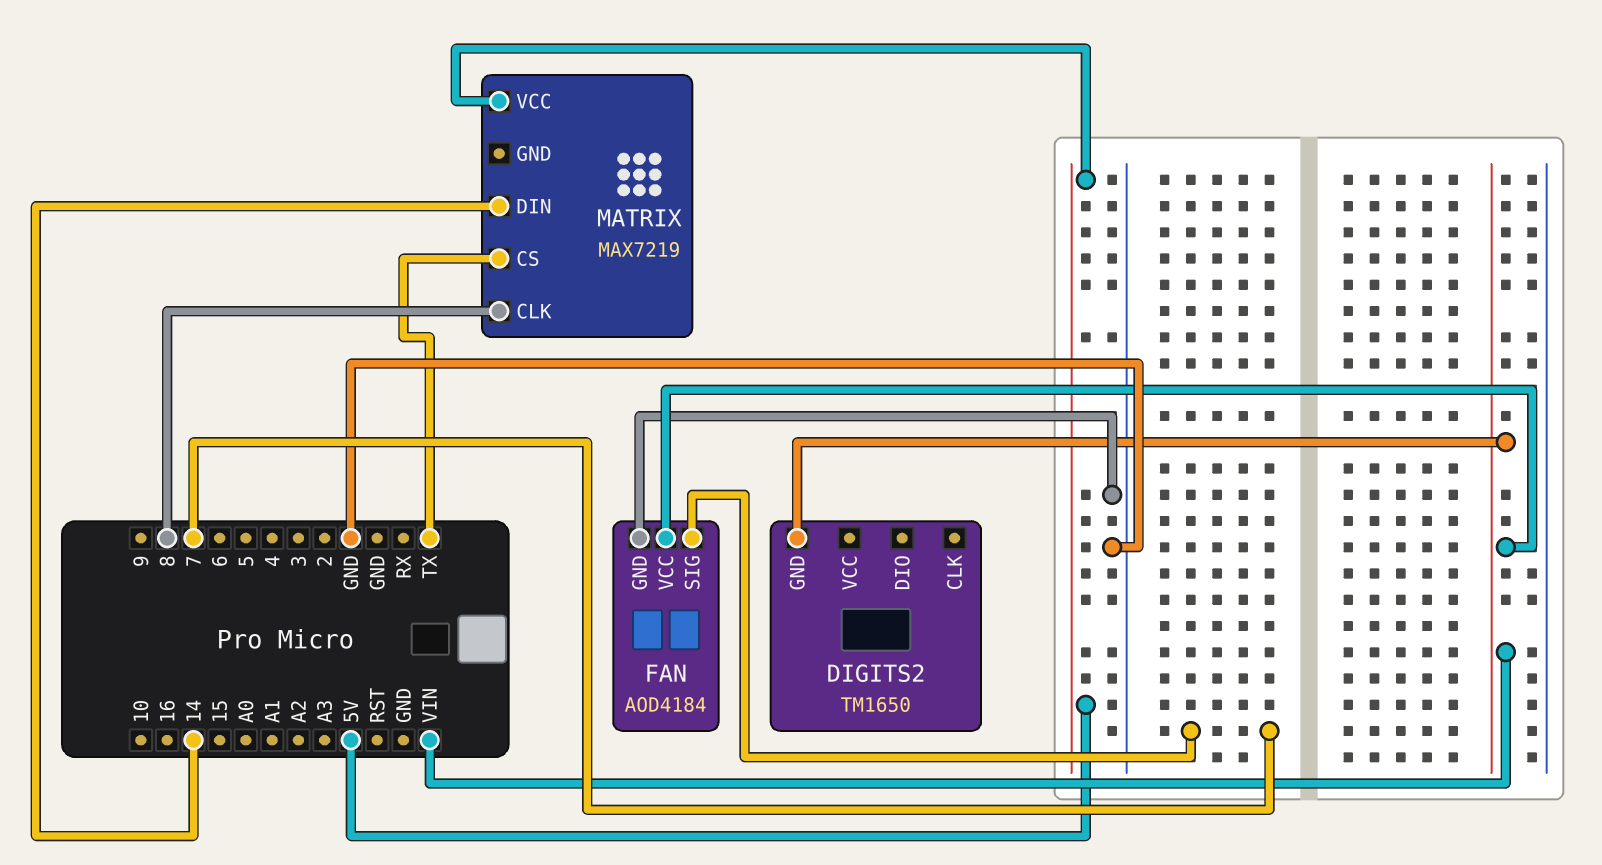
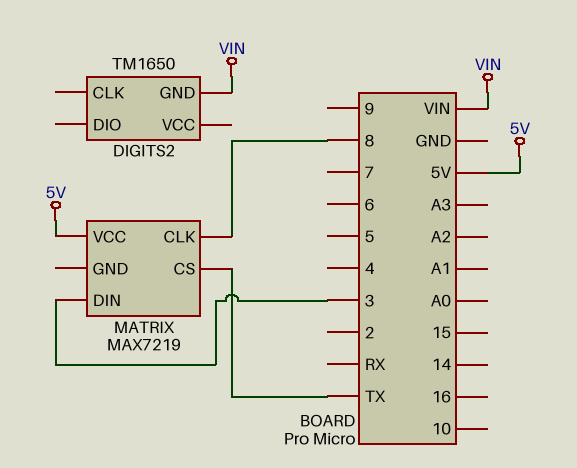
FAN: AOD4184 -> none
FAN pin GND: GND -> none
FAN pin SIG: 7 -> none
FAN pin VCC: VIN -> none
MATRIX pin DIN: 14 -> 3

